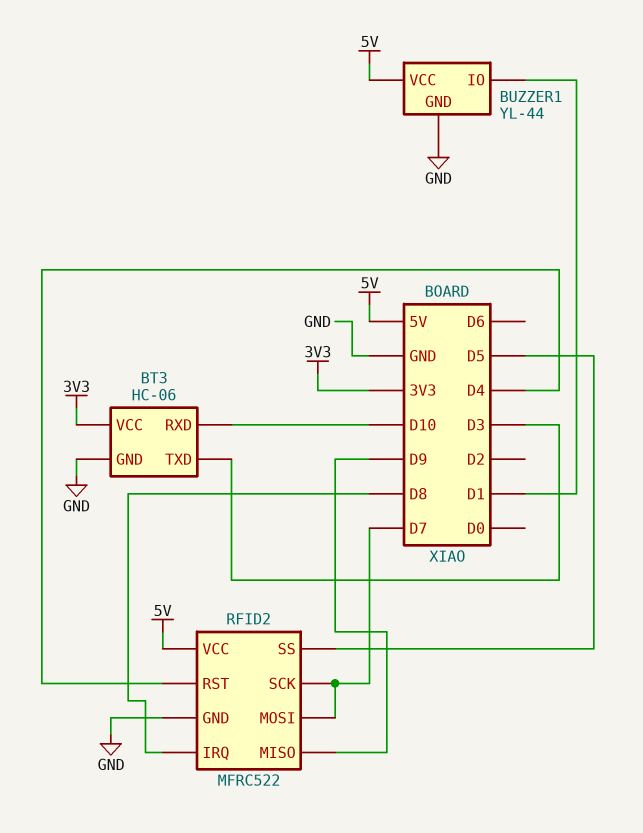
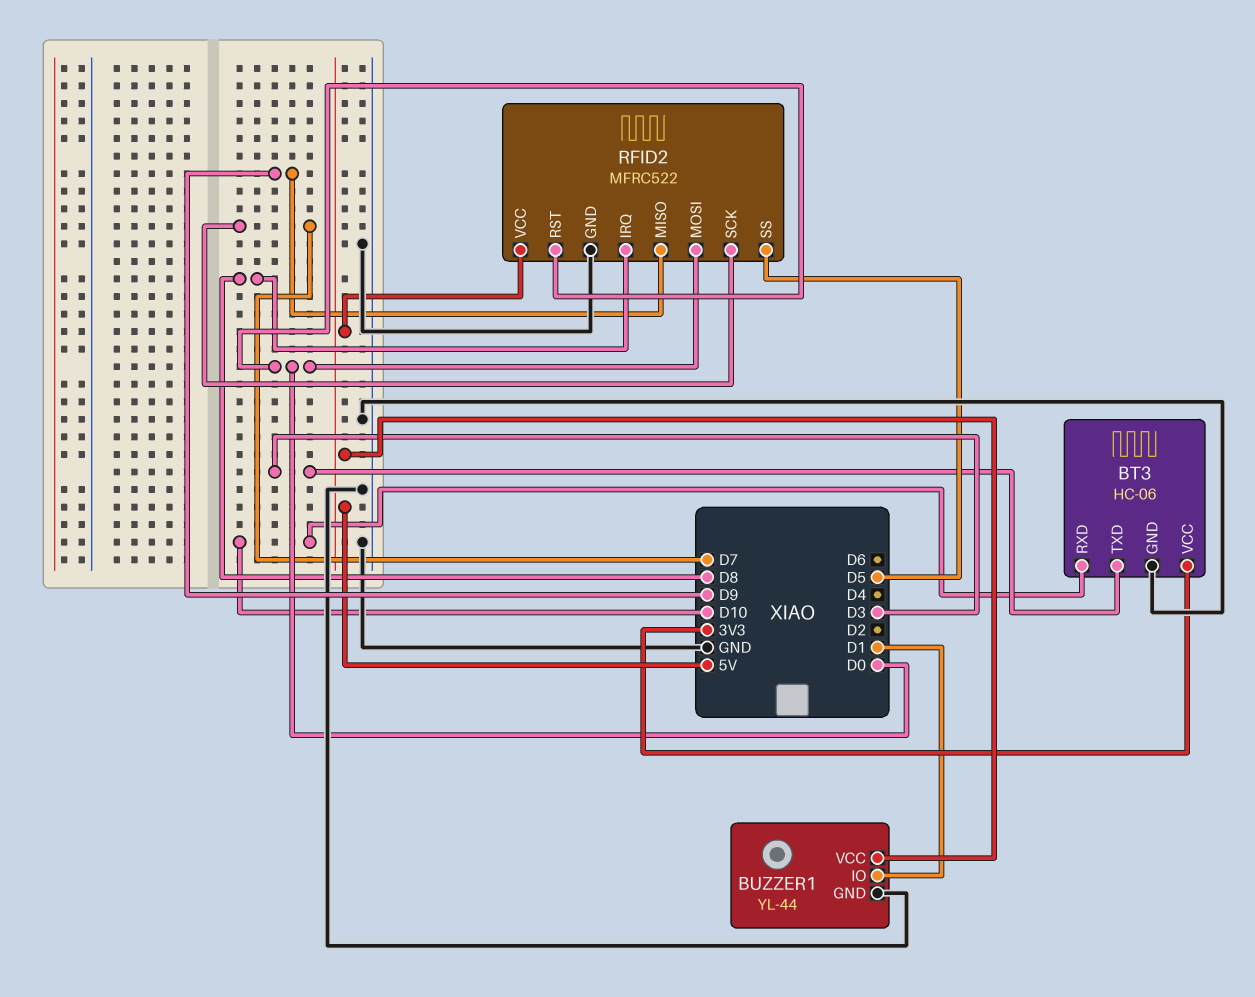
RFID2 pin MOSI: D7 -> D0
RFID2 pin RST: D4 -> D0

